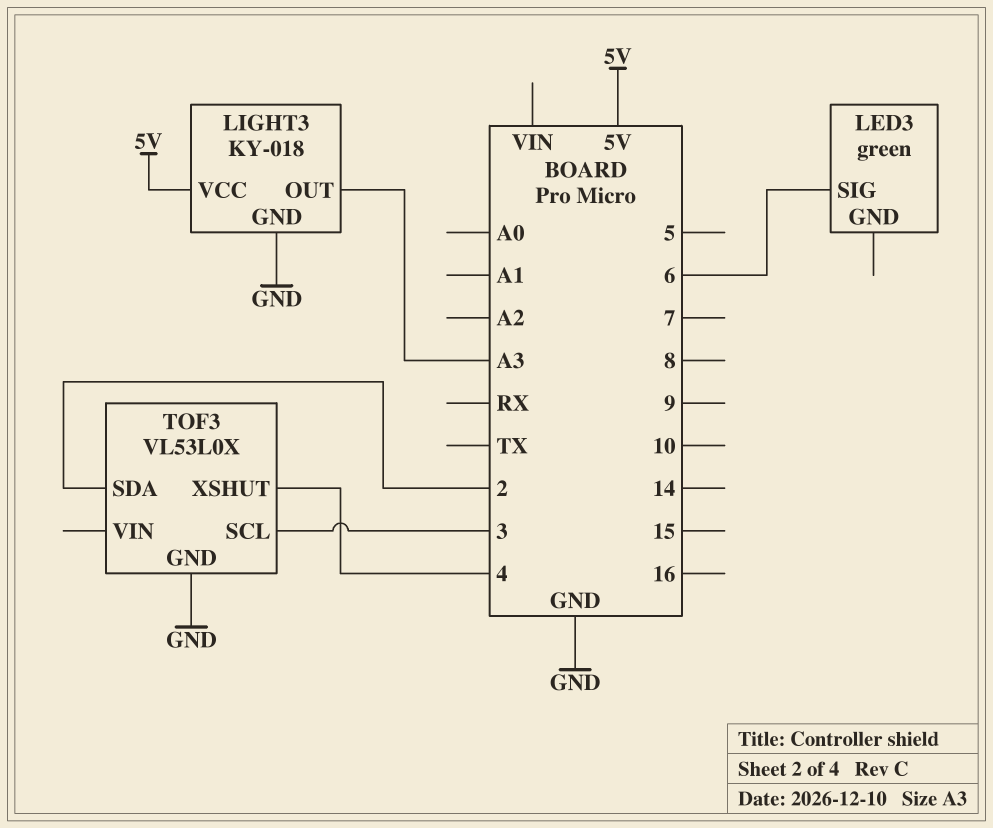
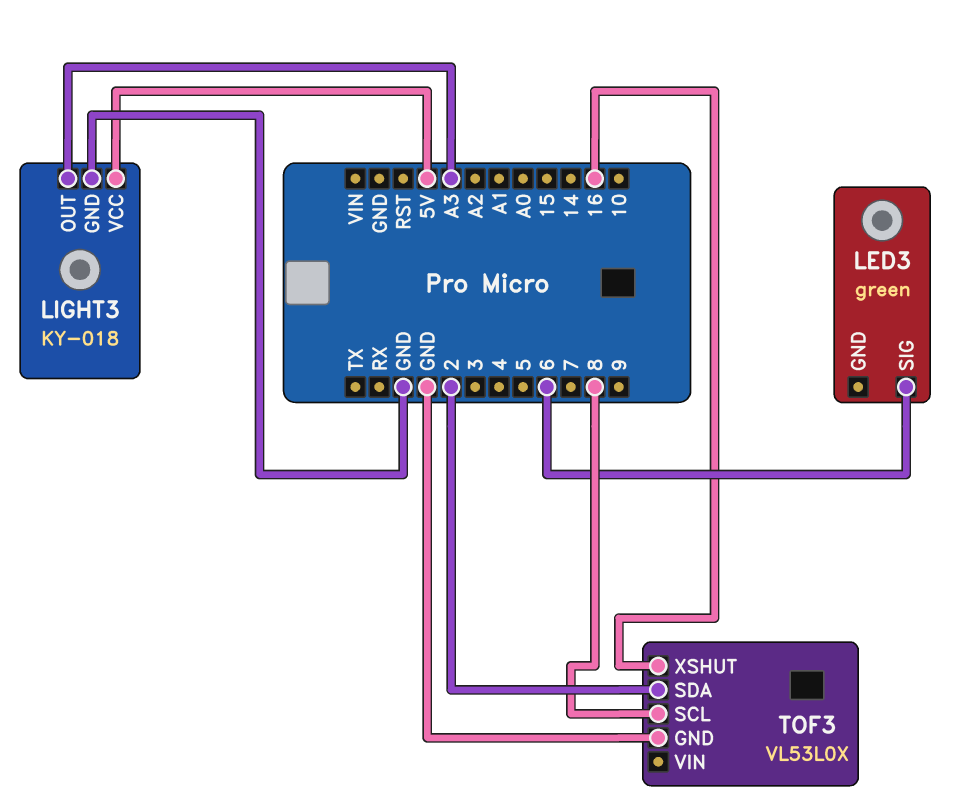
TOF3 pin SCL: 3 -> 8
TOF3 pin XSHUT: 4 -> 16

